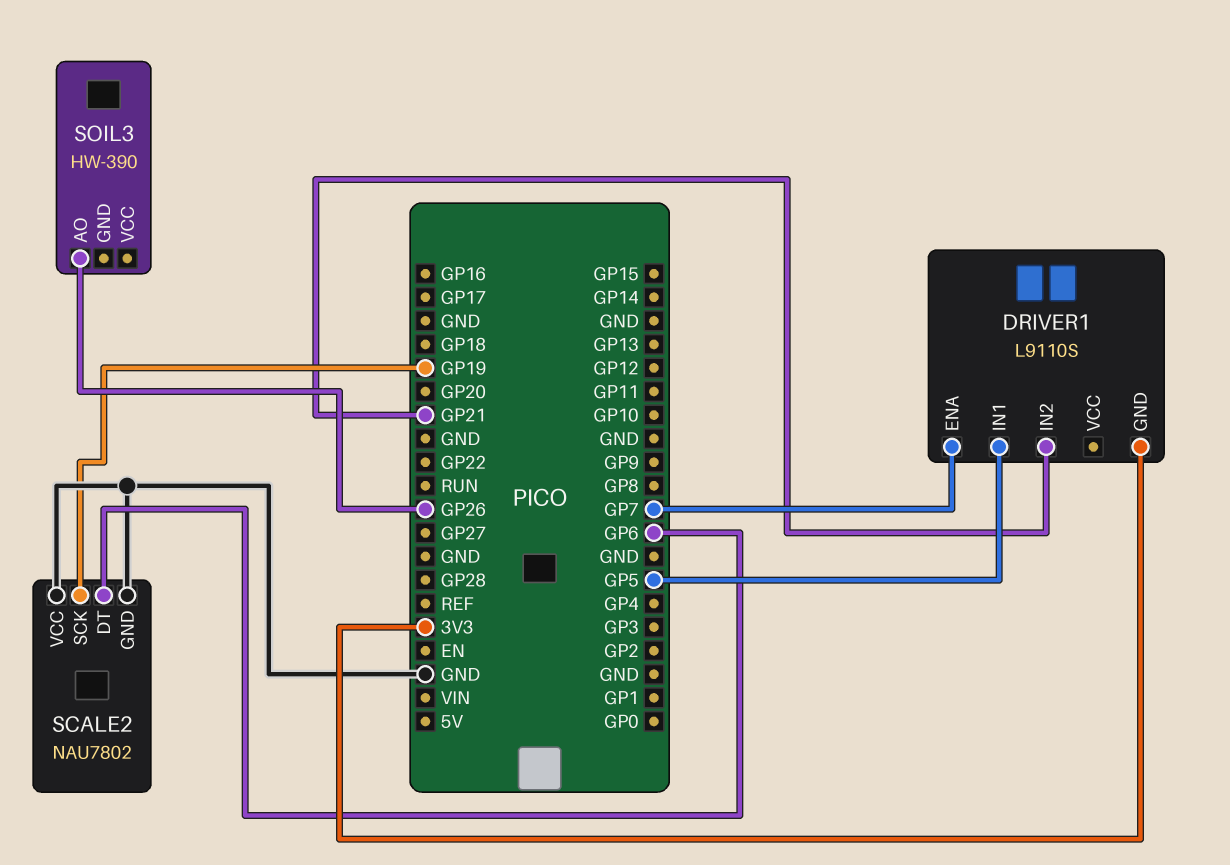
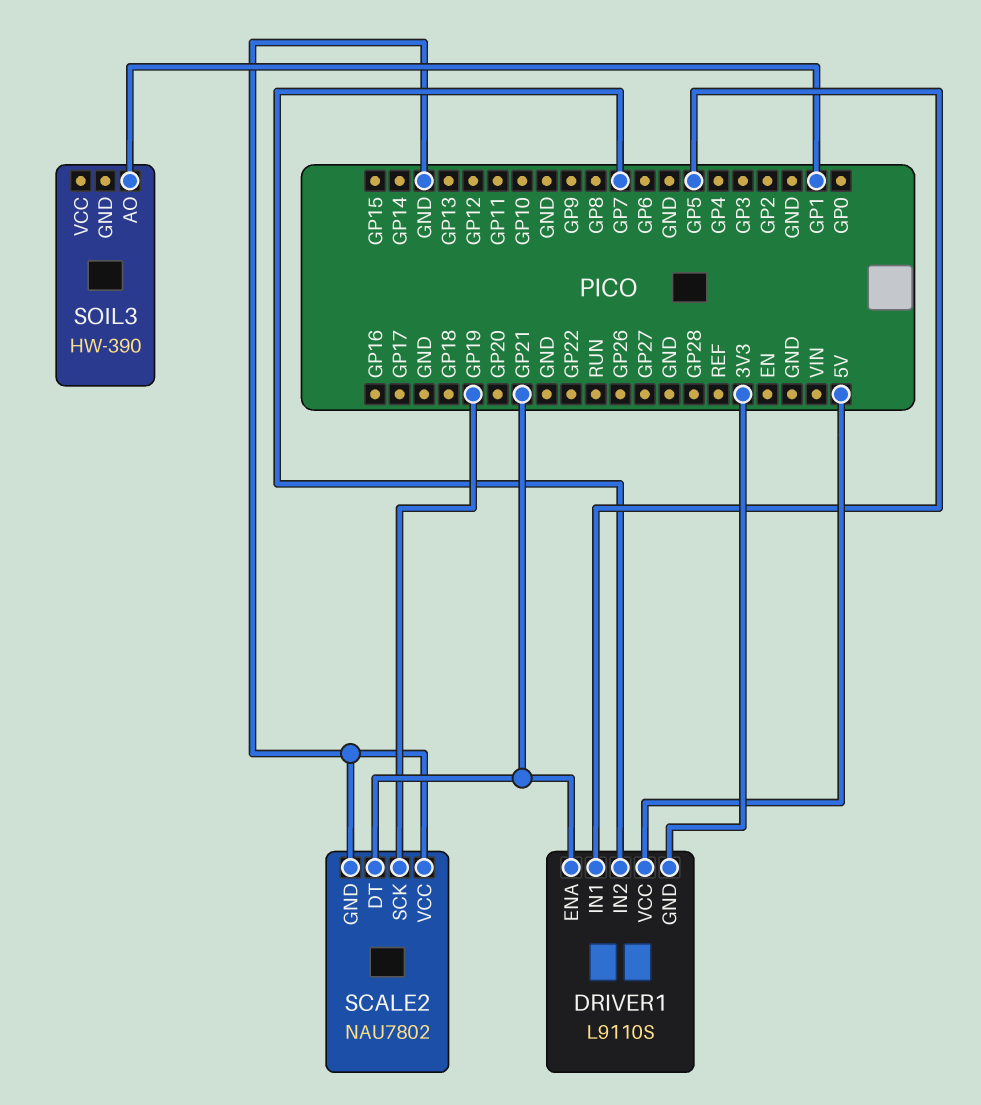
DRIVER1 pin ENA: GP7 -> GP21
DRIVER1 pin IN2: GP21 -> GP7
DRIVER1 pin VCC: none -> 5V
SCALE2 pin DT: GP6 -> GP21
SOIL3 pin AO: GP26 -> GP1

